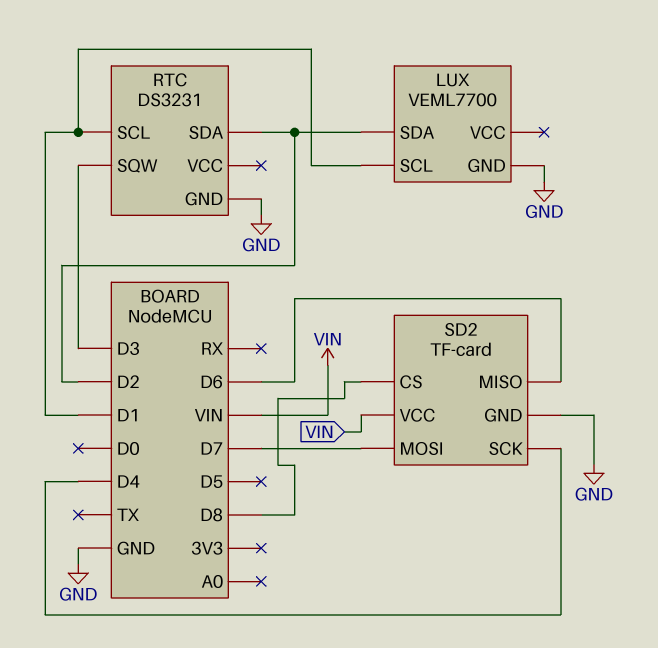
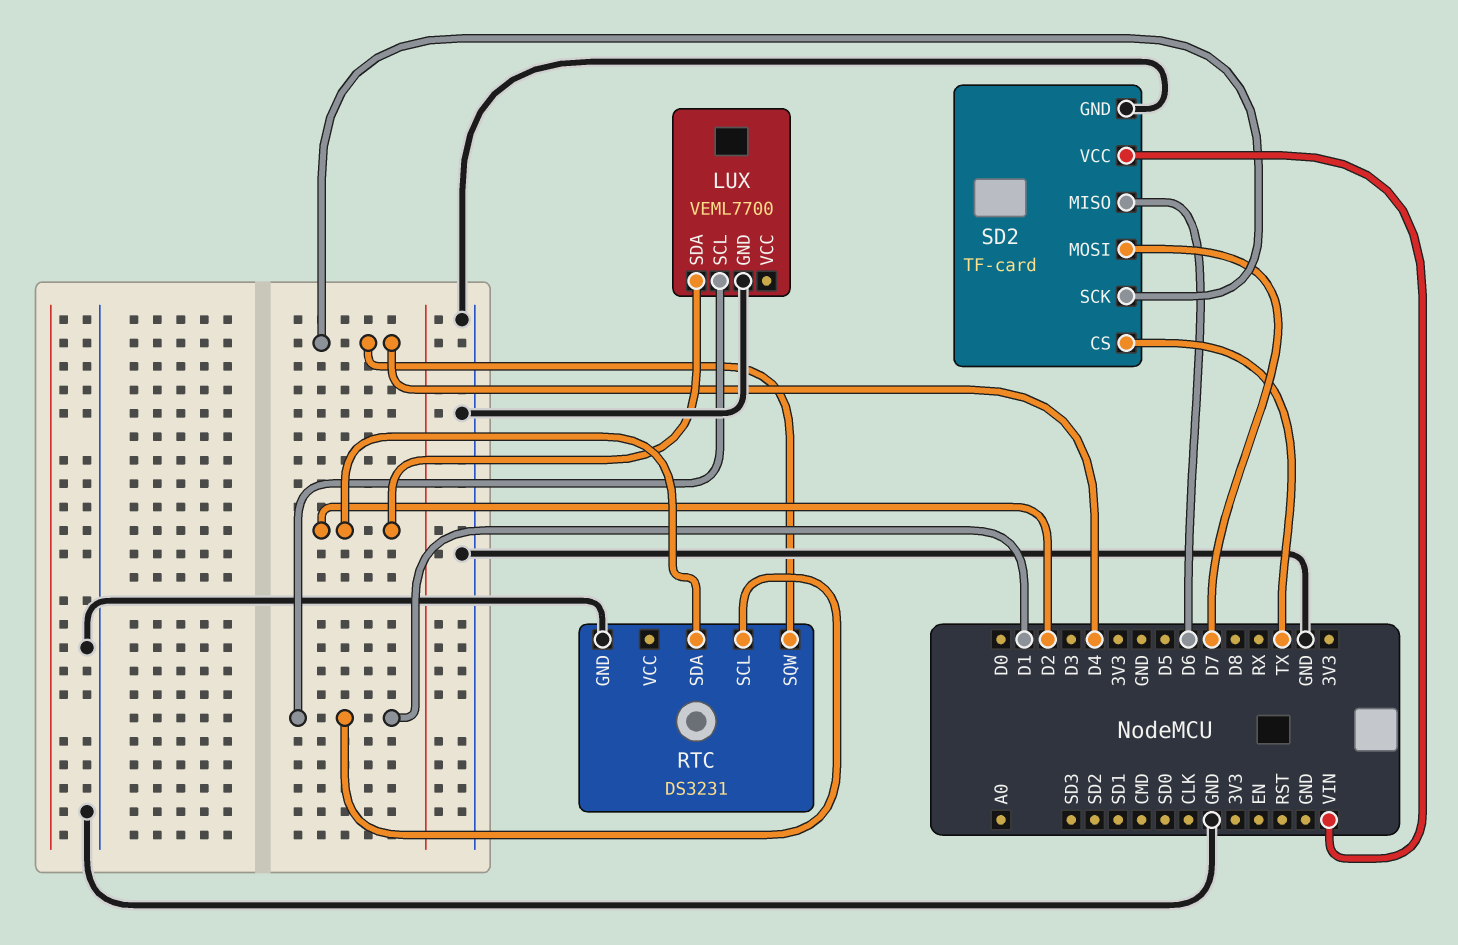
RTC pin SQW: D3 -> D4
SD2 pin CS: D8 -> TX

